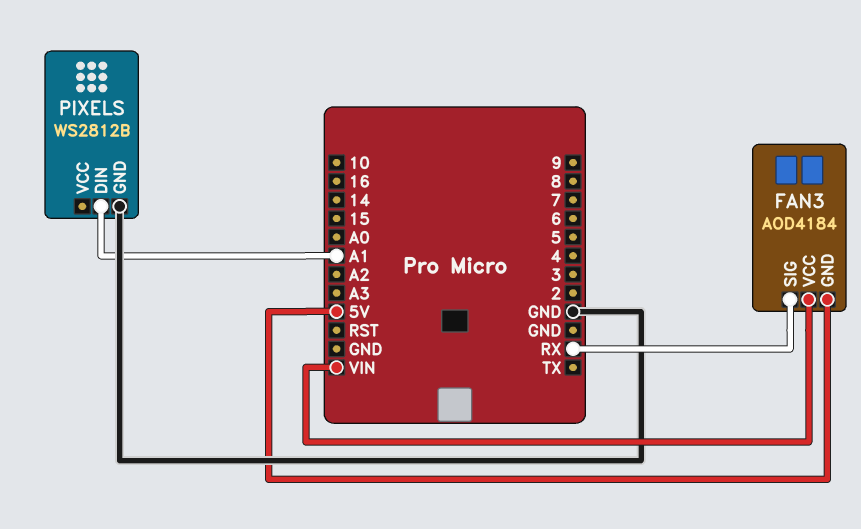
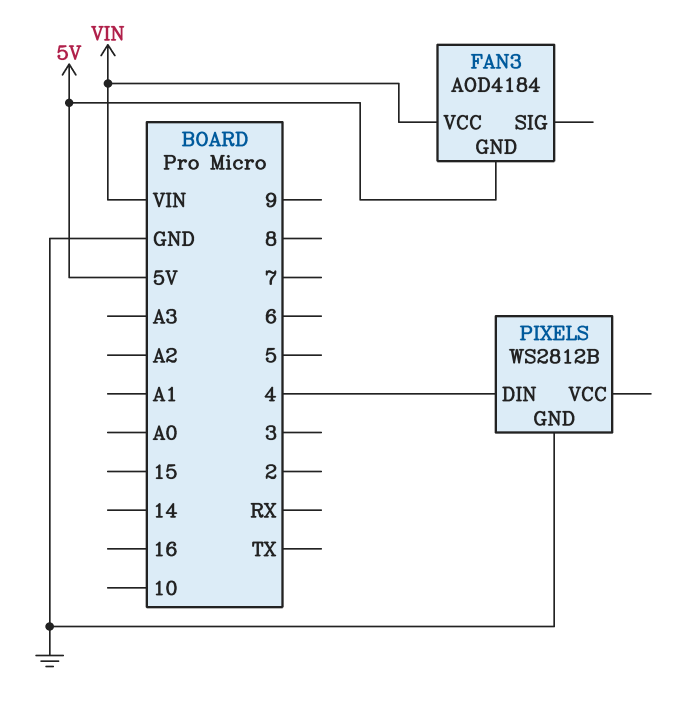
FAN3 pin SIG: RX -> none
PIXELS pin DIN: A1 -> 4

